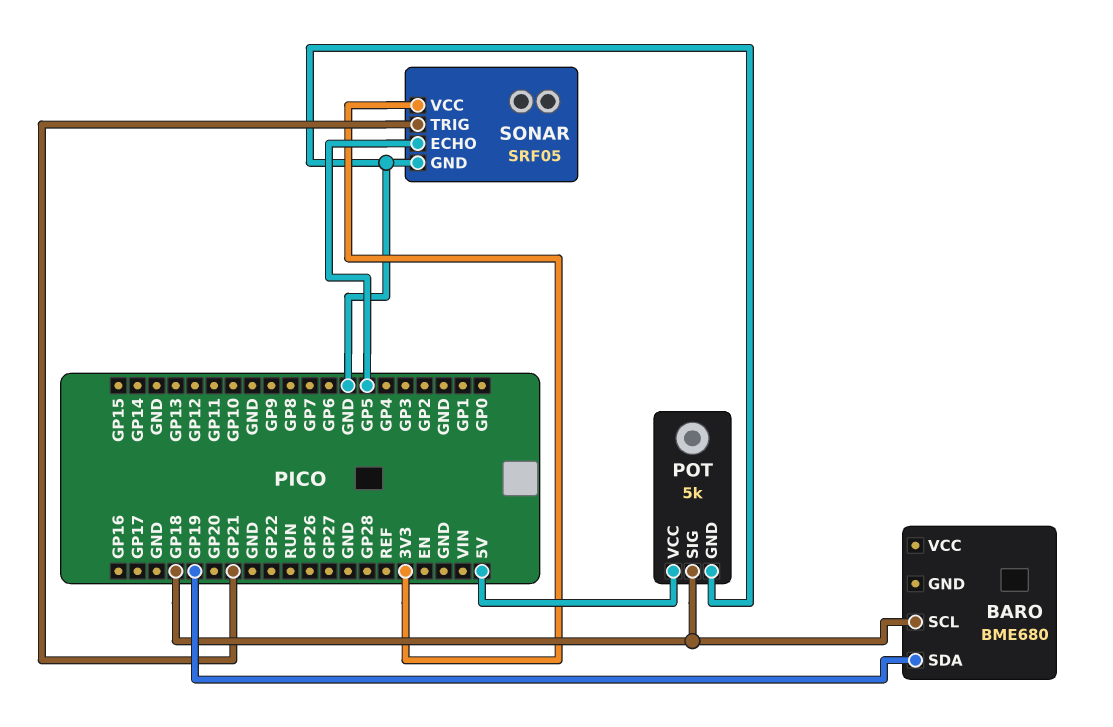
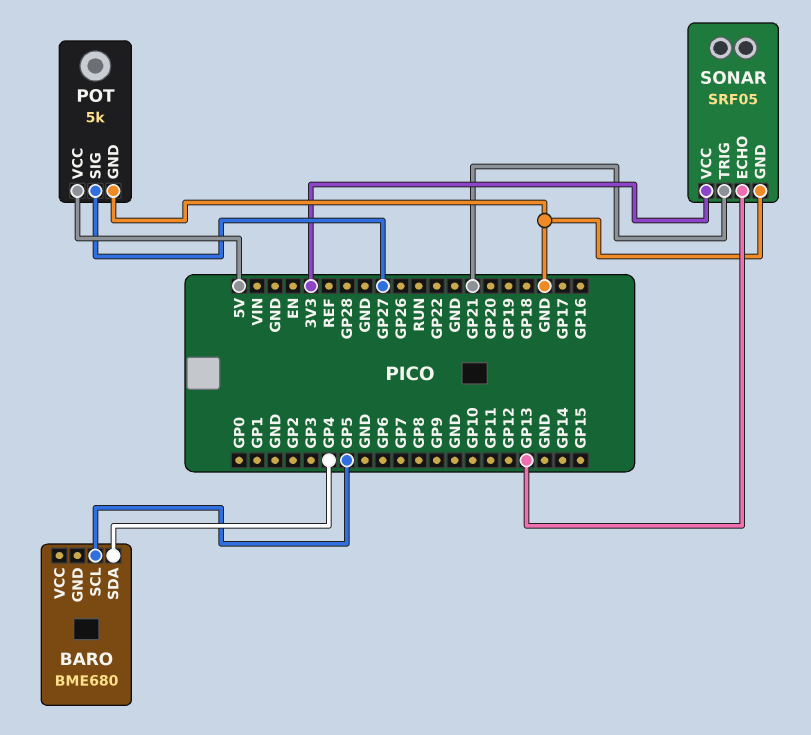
BARO pin SCL: GP18 -> GP5
BARO pin SDA: GP19 -> GP4
POT pin SIG: GP18 -> GP27
SONAR pin ECHO: GP5 -> GP13

